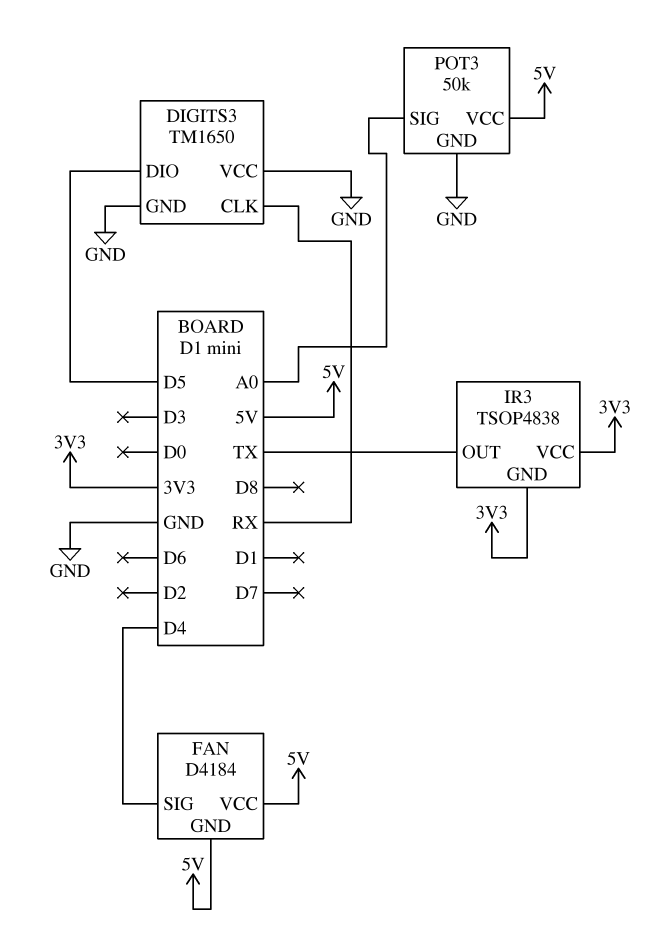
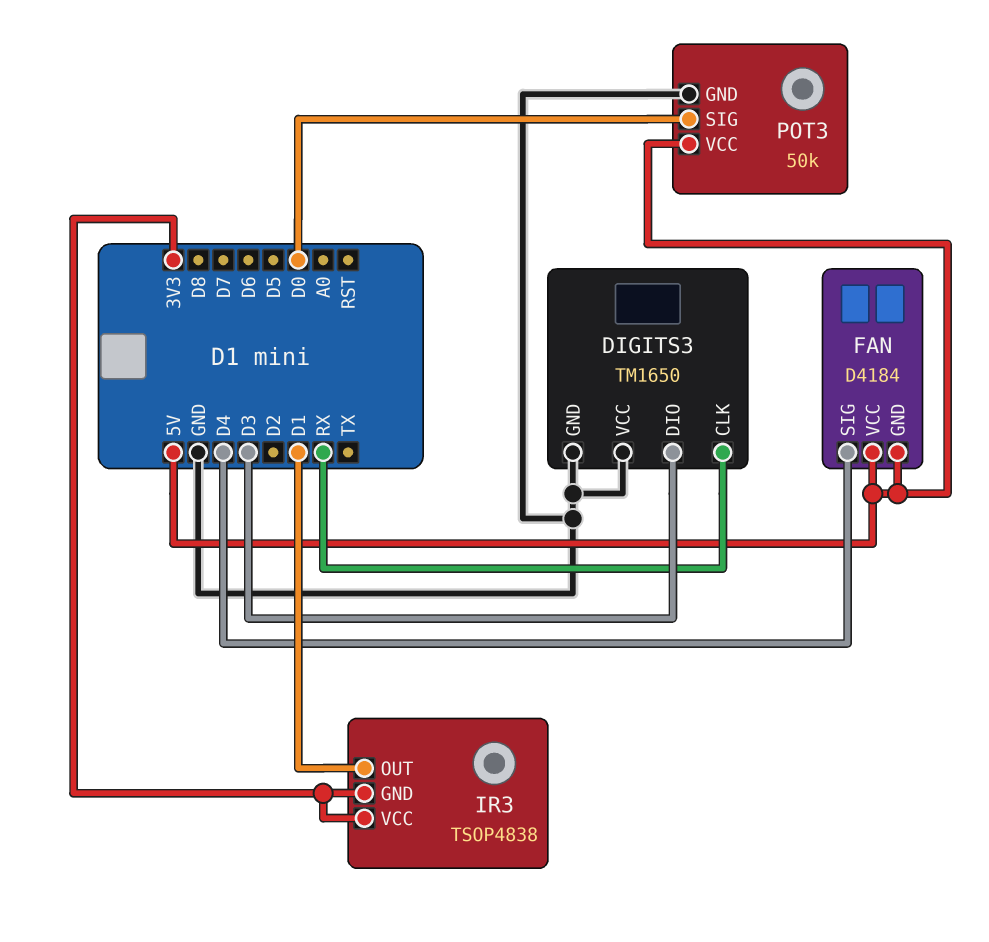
DIGITS3 pin DIO: D5 -> D3
IR3 pin OUT: TX -> D1
POT3 pin SIG: A0 -> D0

